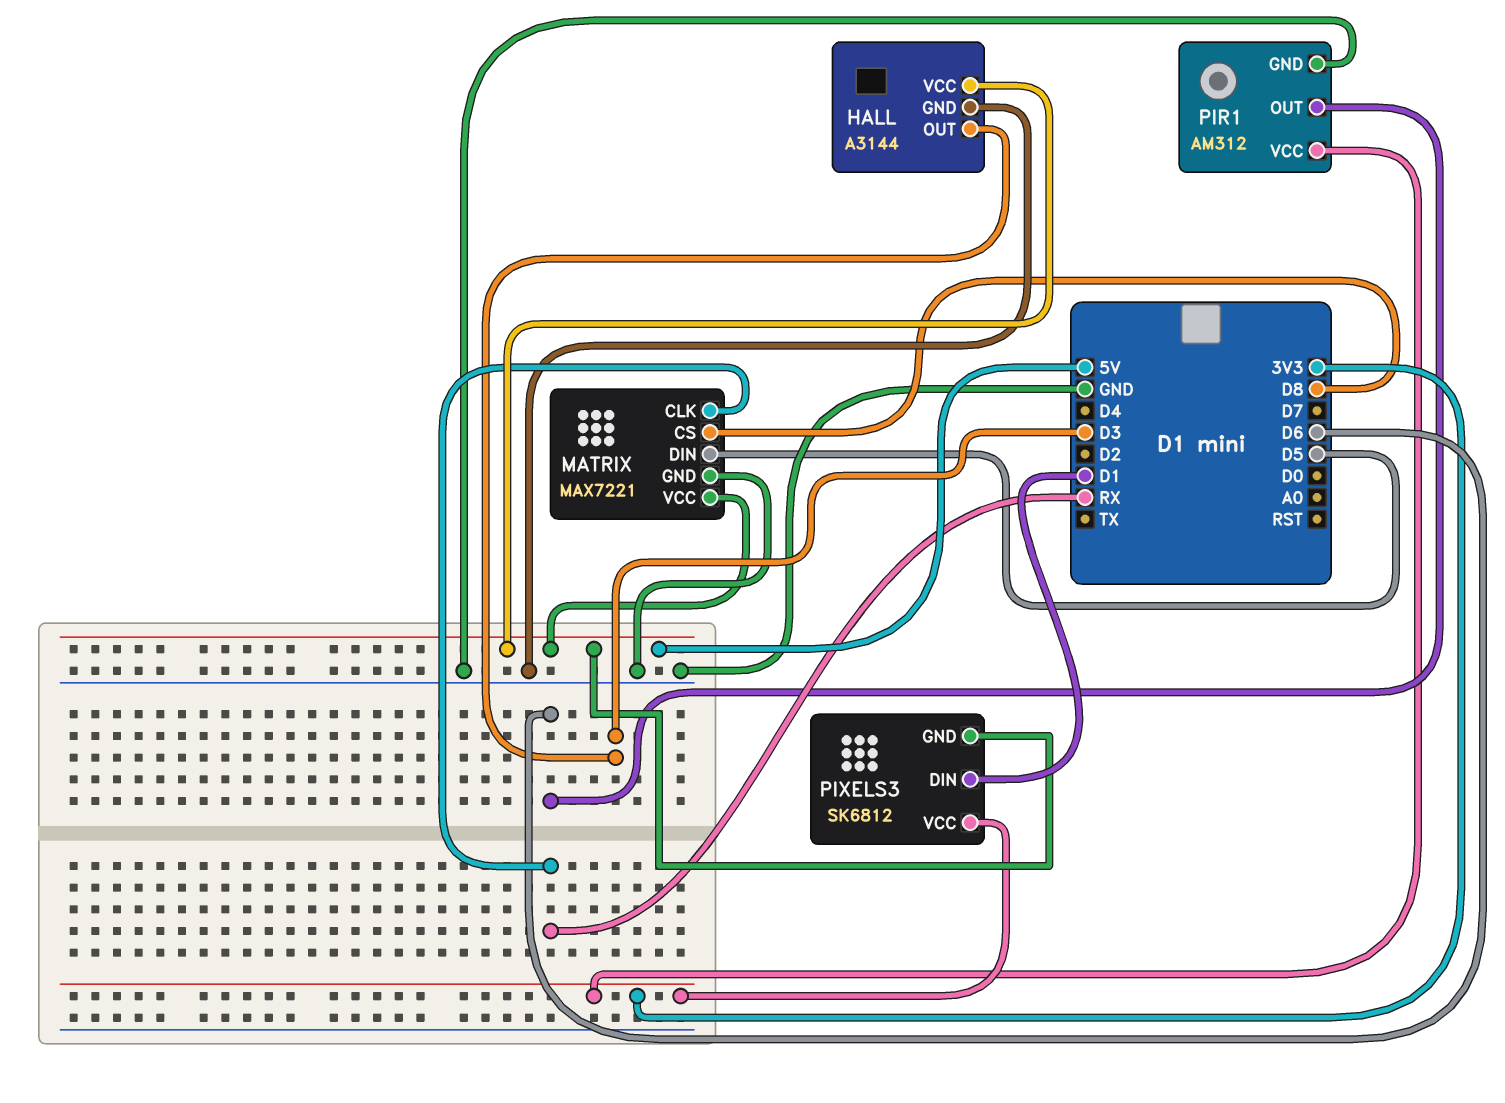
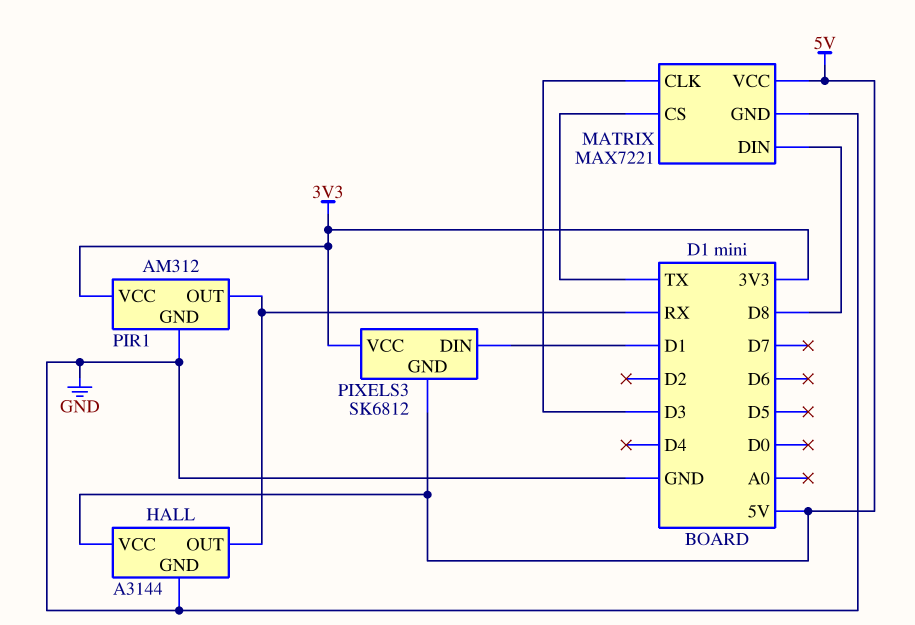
HALL pin OUT: D3 -> RX
MATRIX pin CLK: RX -> D3
MATRIX pin CS: D8 -> TX
MATRIX pin DIN: D5 -> D8
PIR1 pin OUT: D6 -> RX

